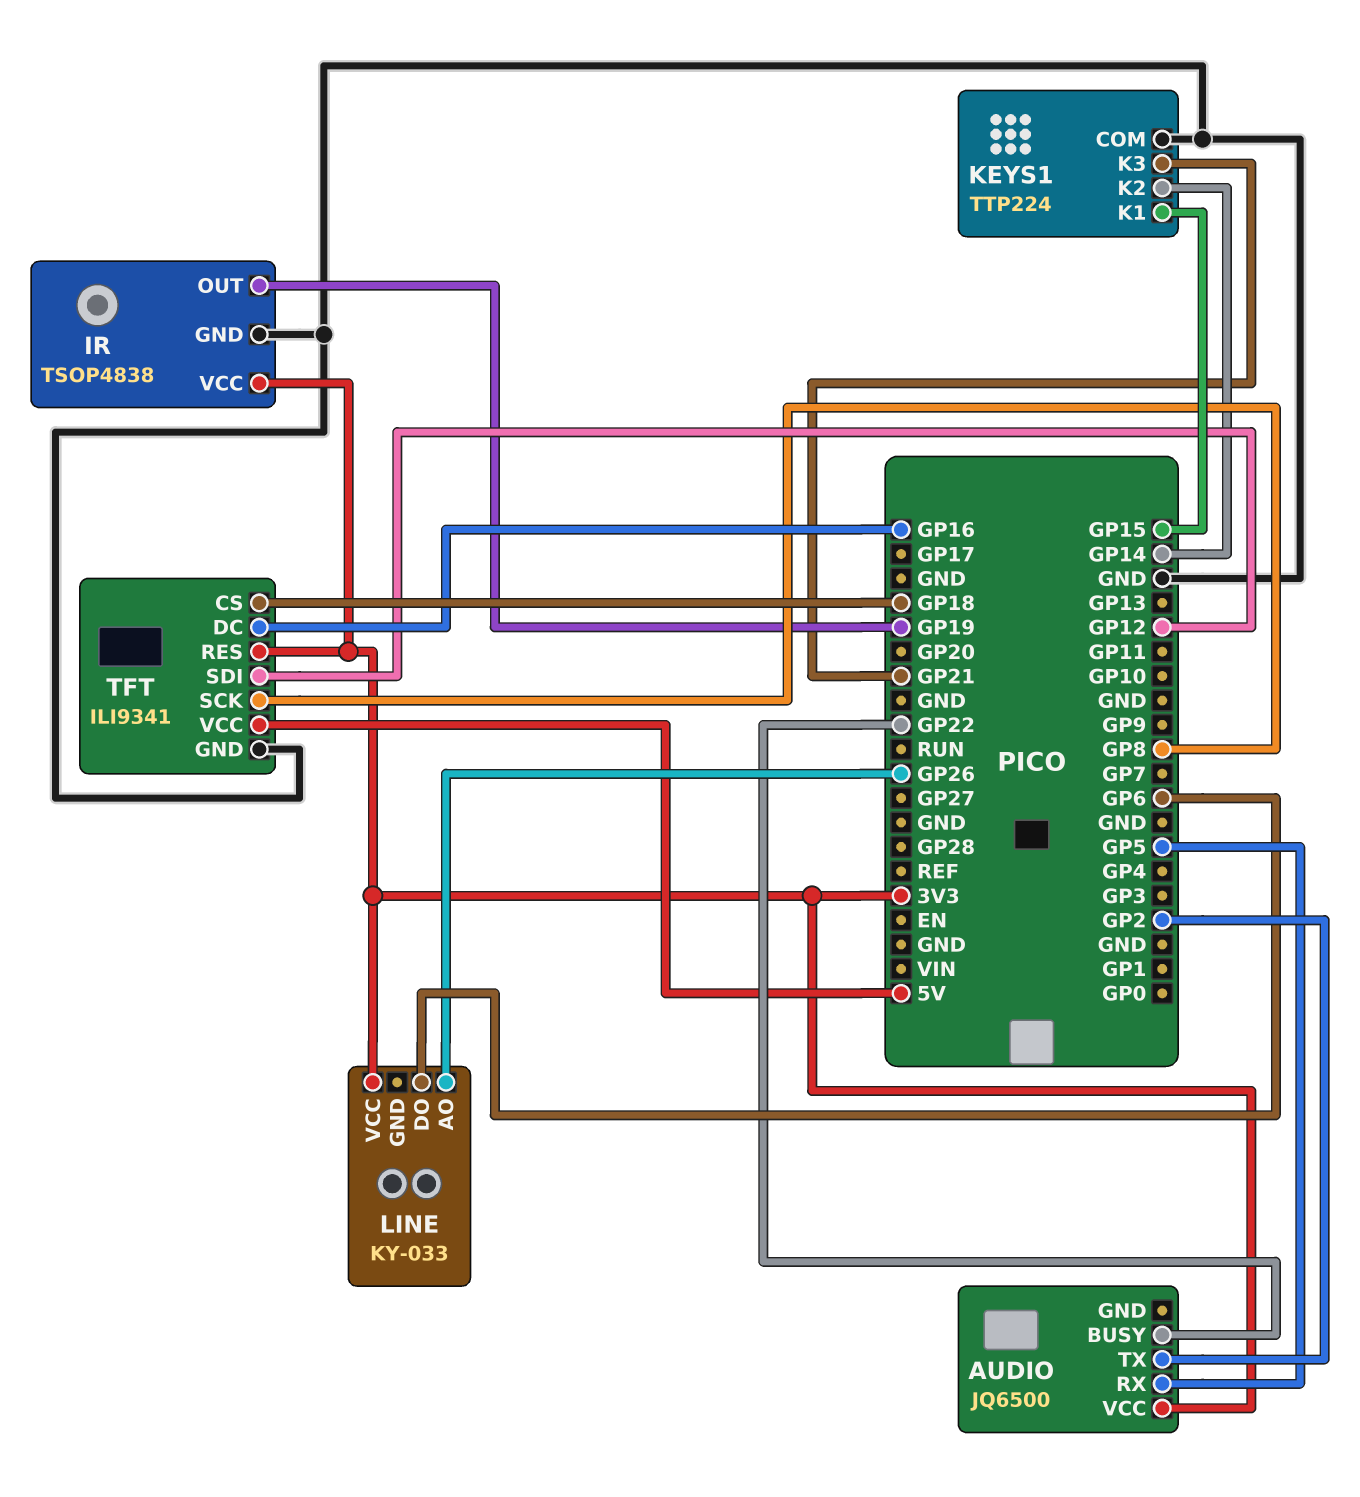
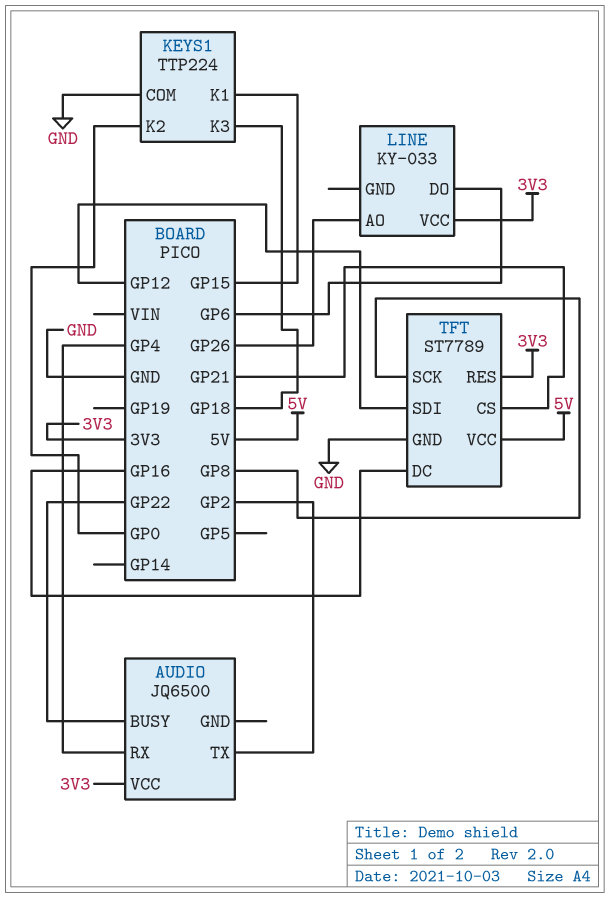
AUDIO pin RX: GP5 -> GP4
IR: TSOP4838 -> none
IR pin GND: GND -> none
IR pin OUT: GP19 -> none
IR pin VCC: 3V3 -> none
KEYS1 pin K2: GP14 -> GP0
KEYS1 pin K3: GP21 -> GP18
TFT: ILI9341 -> ST7789
TFT pin CS: GP18 -> GP21

